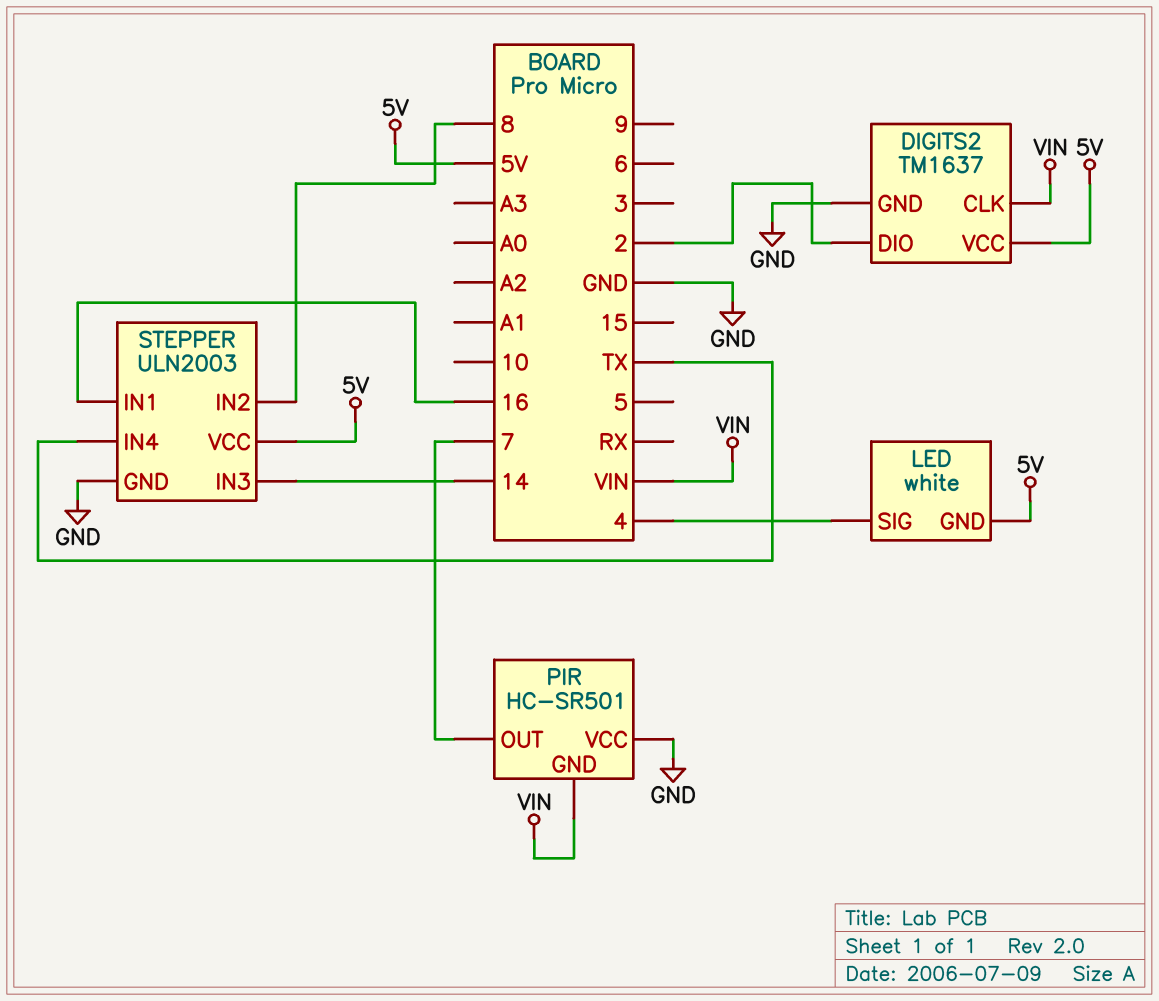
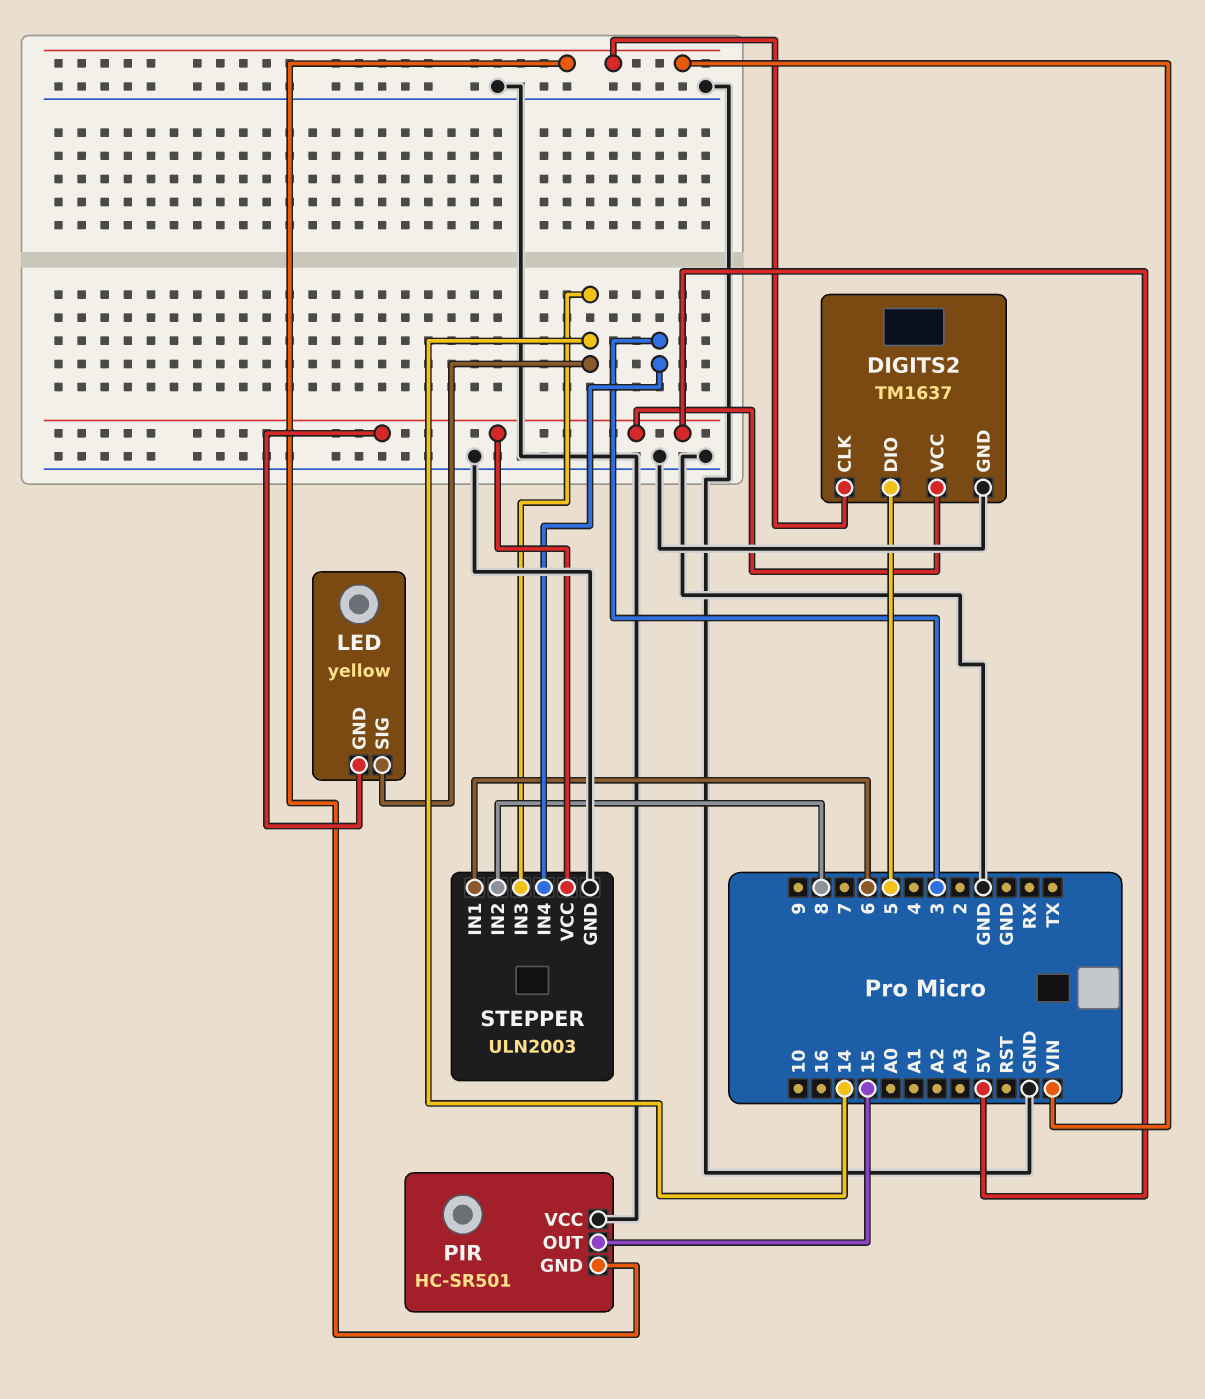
DIGITS2 pin DIO: 2 -> 5
LED: white -> yellow
LED pin SIG: 4 -> 14
PIR pin OUT: 7 -> 15
STEPPER pin IN1: 16 -> 6
STEPPER pin IN4: TX -> 3

